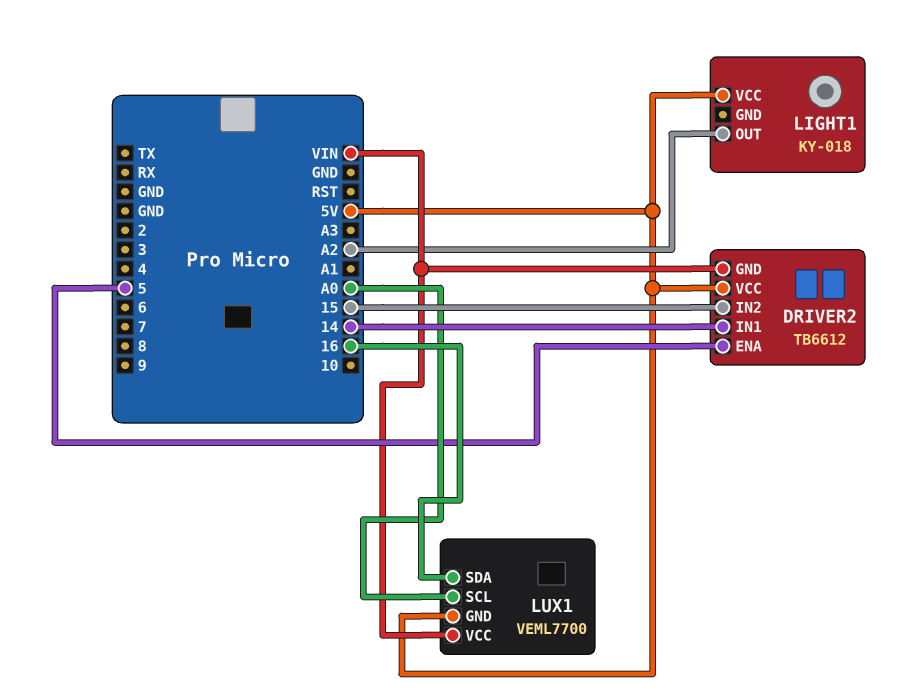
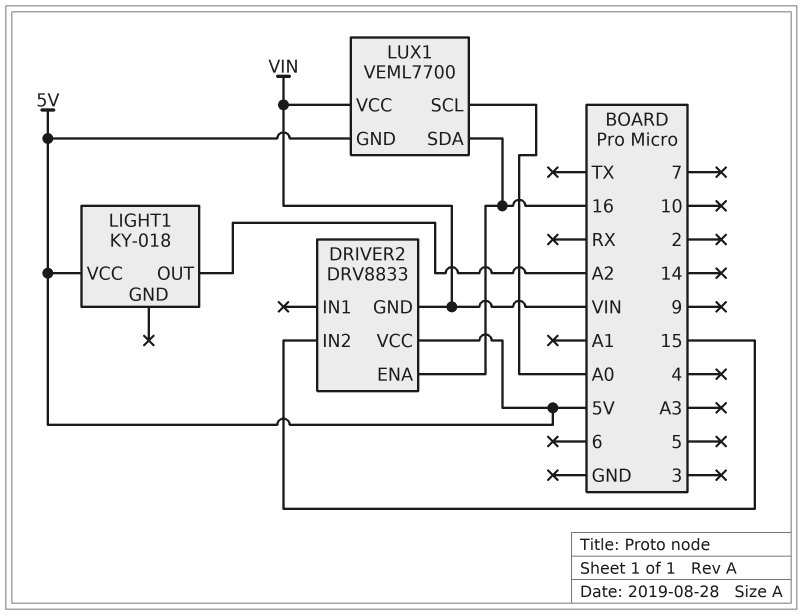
DRIVER2: TB6612 -> DRV8833
DRIVER2 pin ENA: 5 -> 16
DRIVER2 pin IN1: 14 -> none

